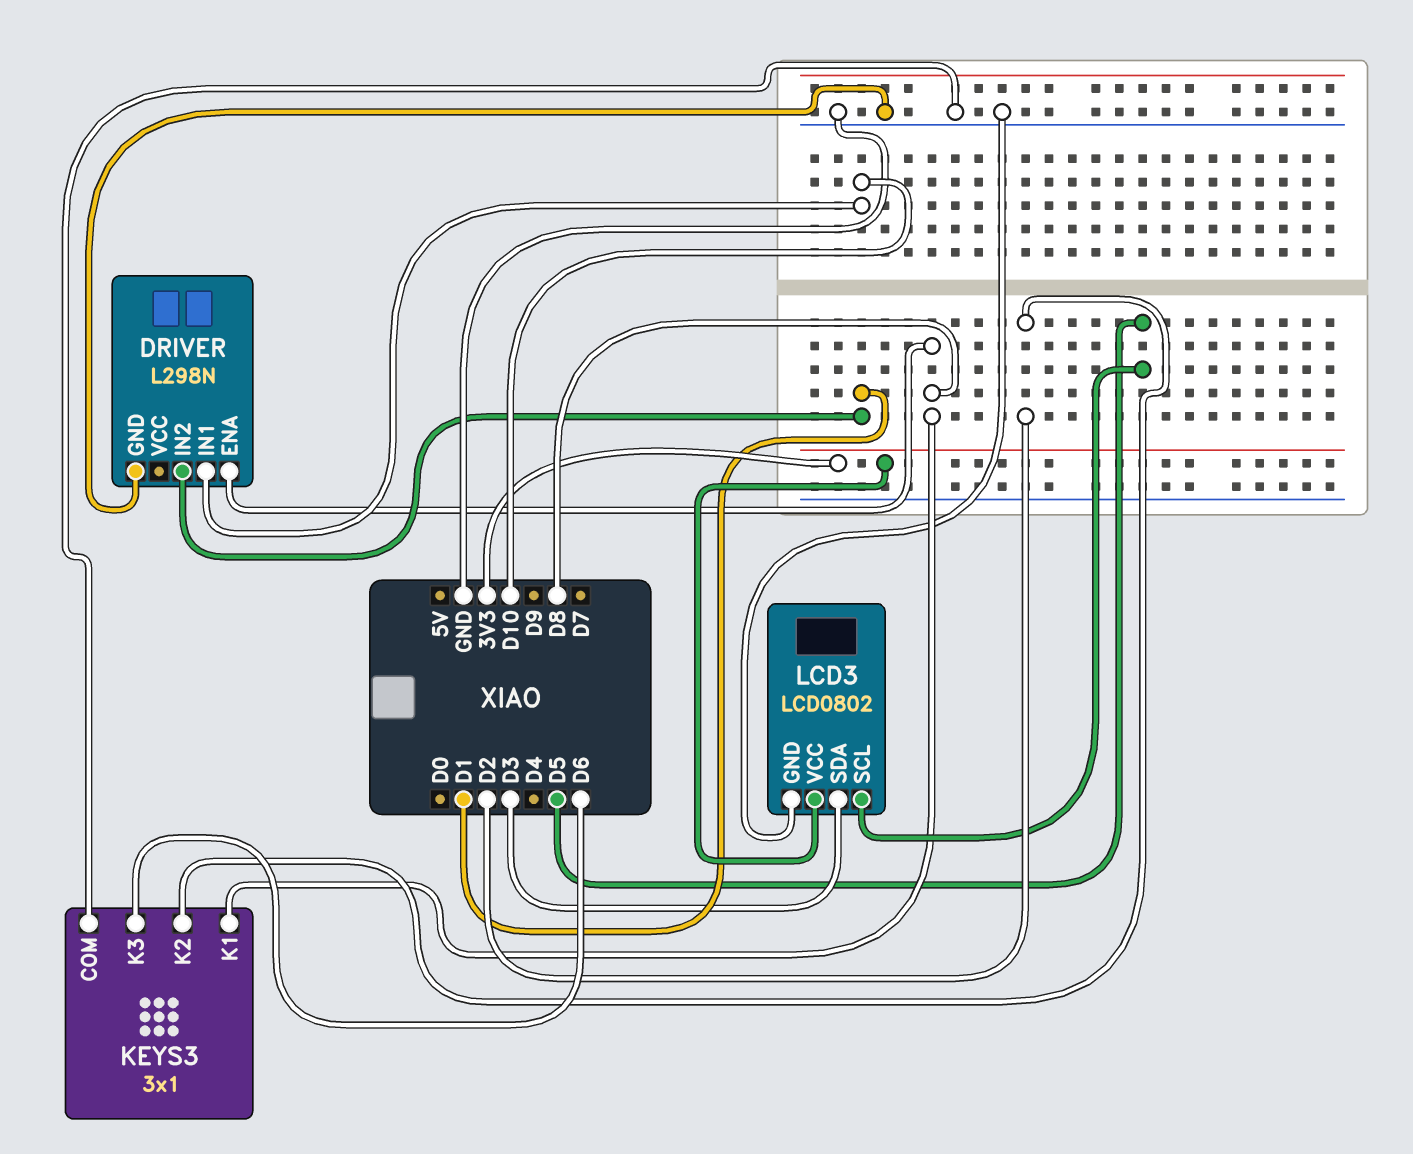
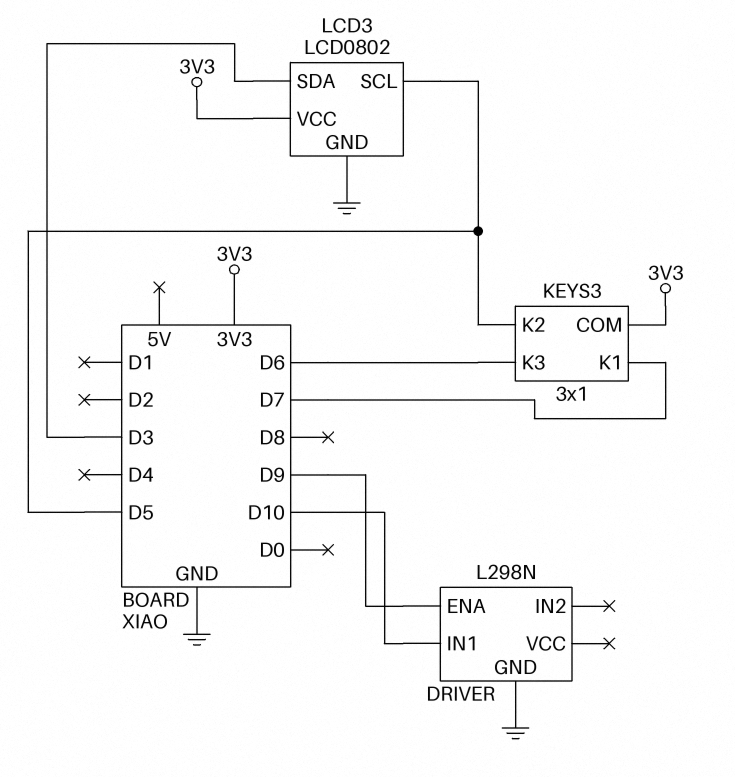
DRIVER pin ENA: D8 -> D9
DRIVER pin IN2: D1 -> none
KEYS3 pin COM: GND -> 3V3
KEYS3 pin K1: D8 -> D7
KEYS3 pin K2: D2 -> D5

